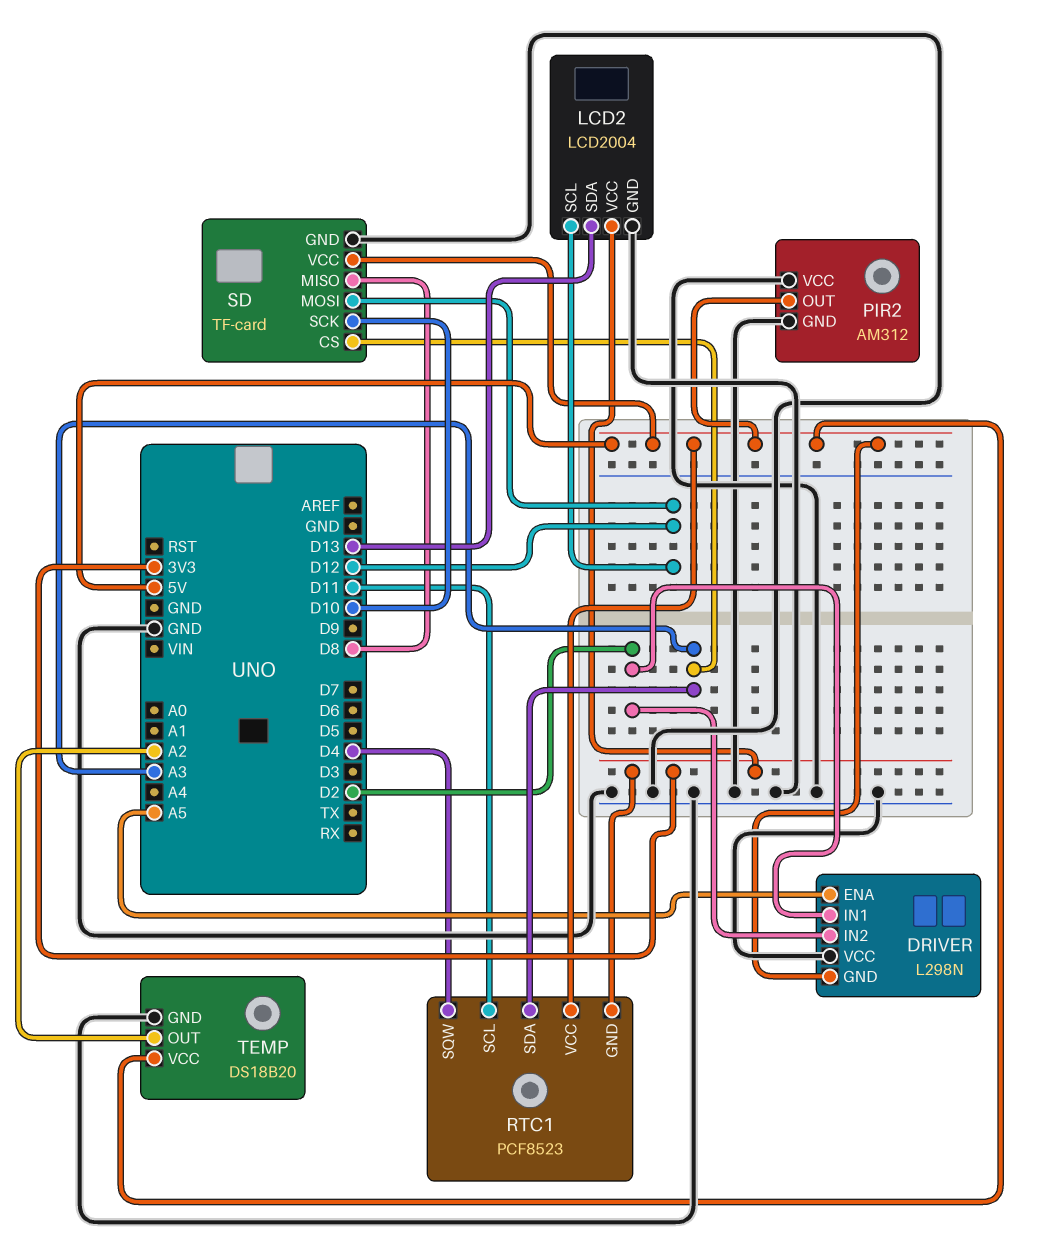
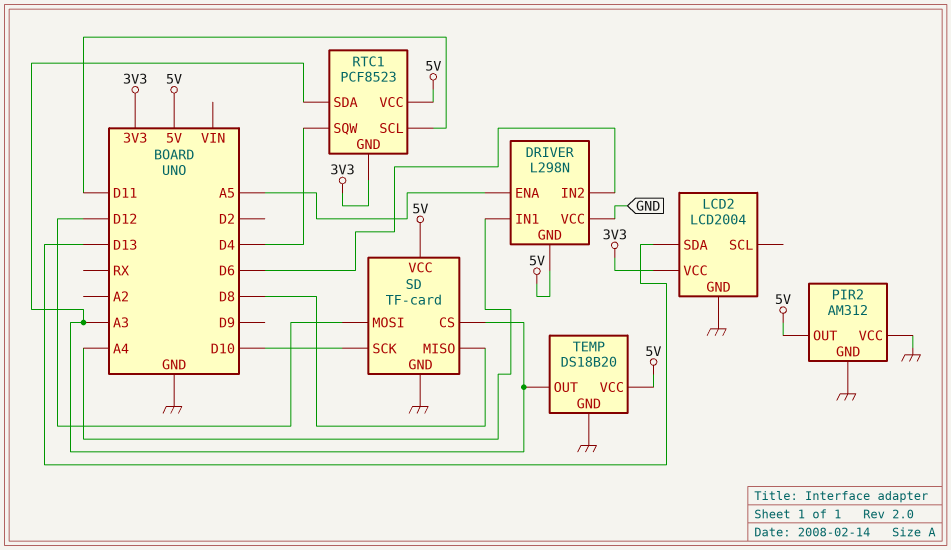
DRIVER pin IN1: D2 -> A4
DRIVER pin IN2: D2 -> D6
LCD2 pin SCL: D12 -> none
TEMP pin OUT: A2 -> A3

